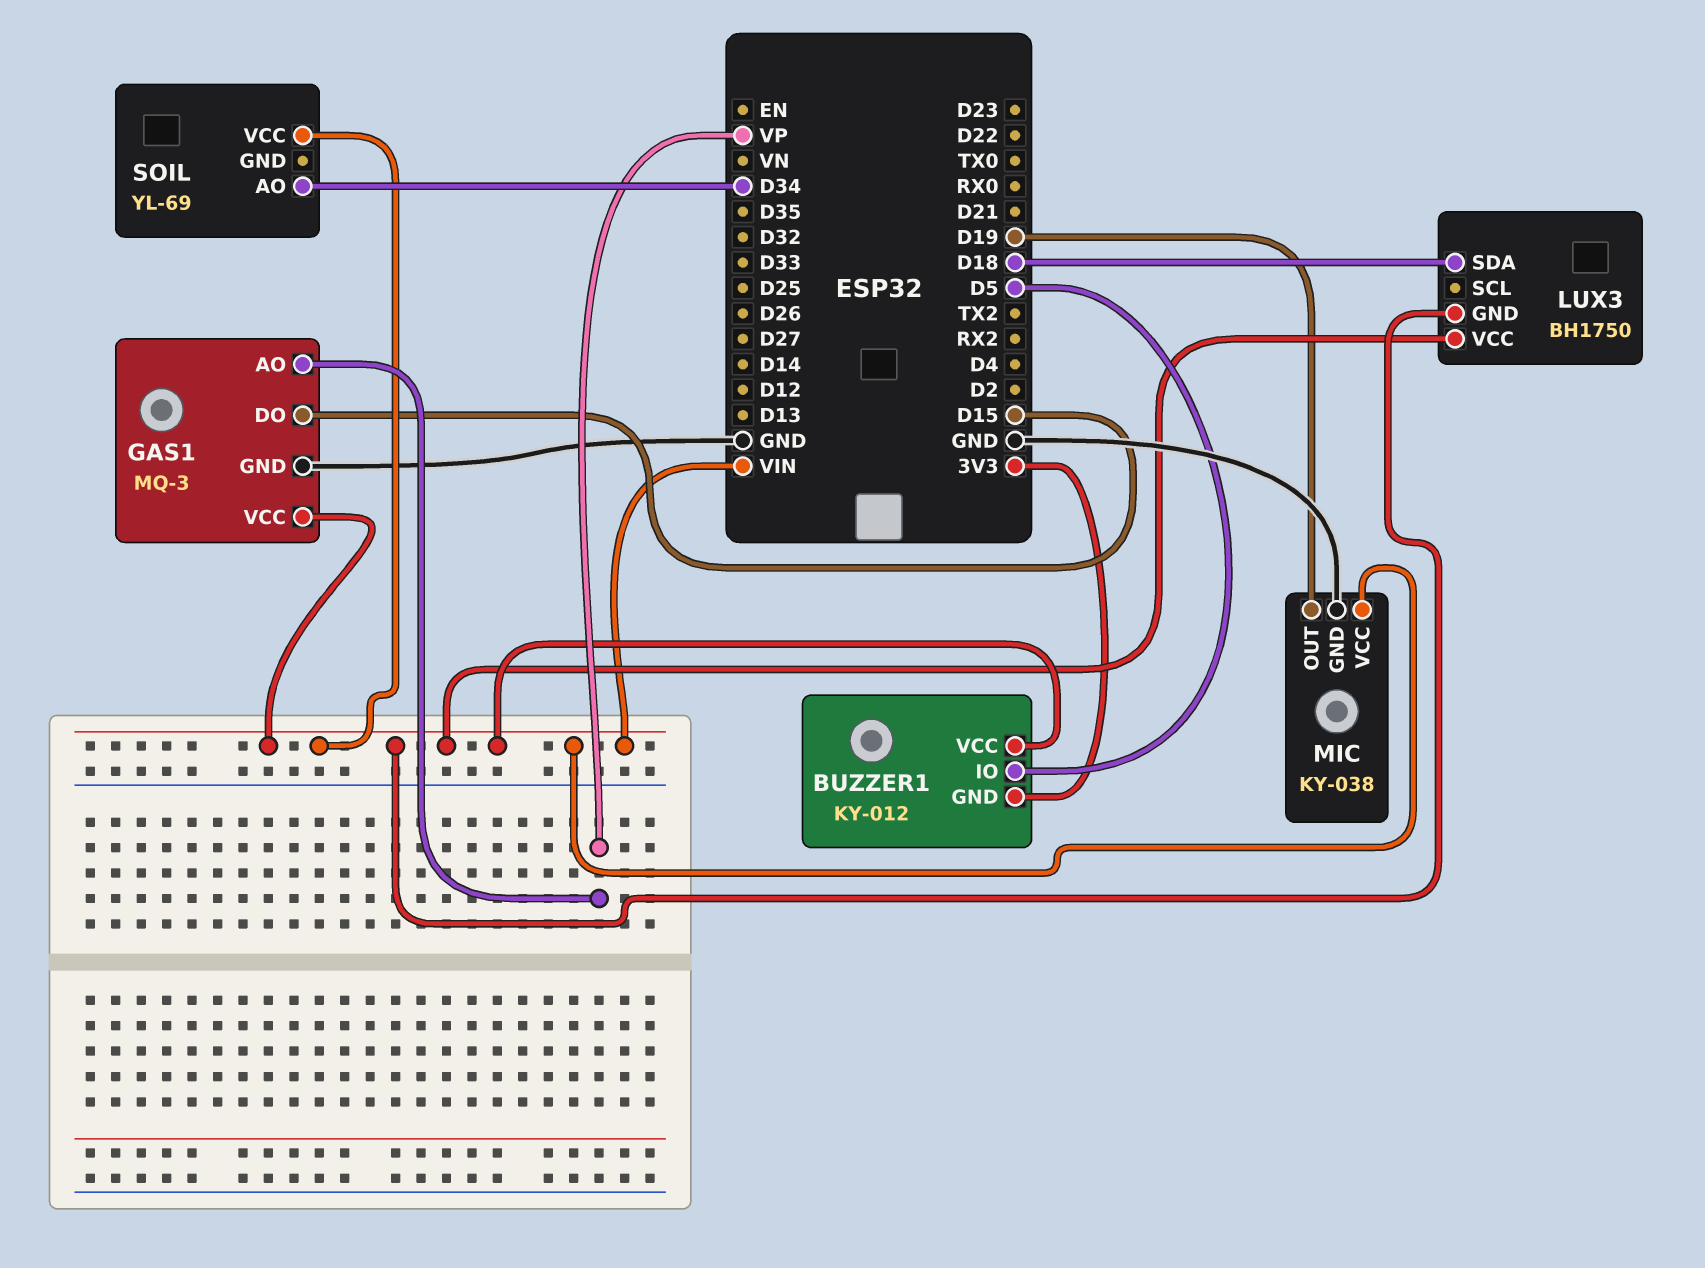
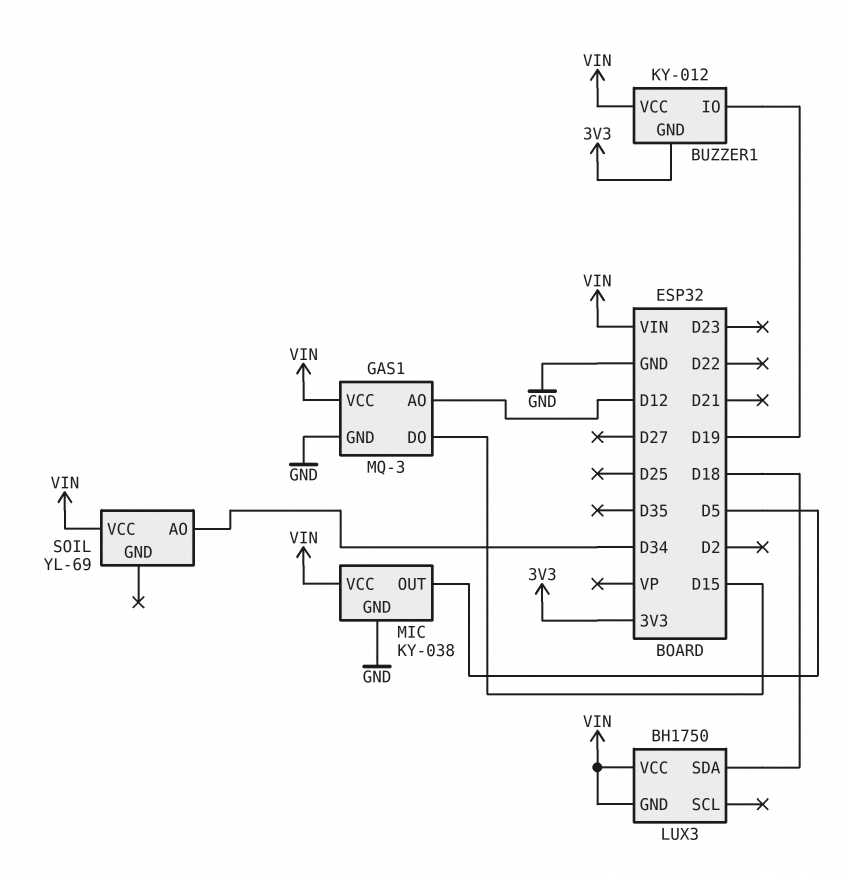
BUZZER1 pin IO: D5 -> D19
GAS1 pin AO: VP -> D12
MIC pin OUT: D19 -> D5

